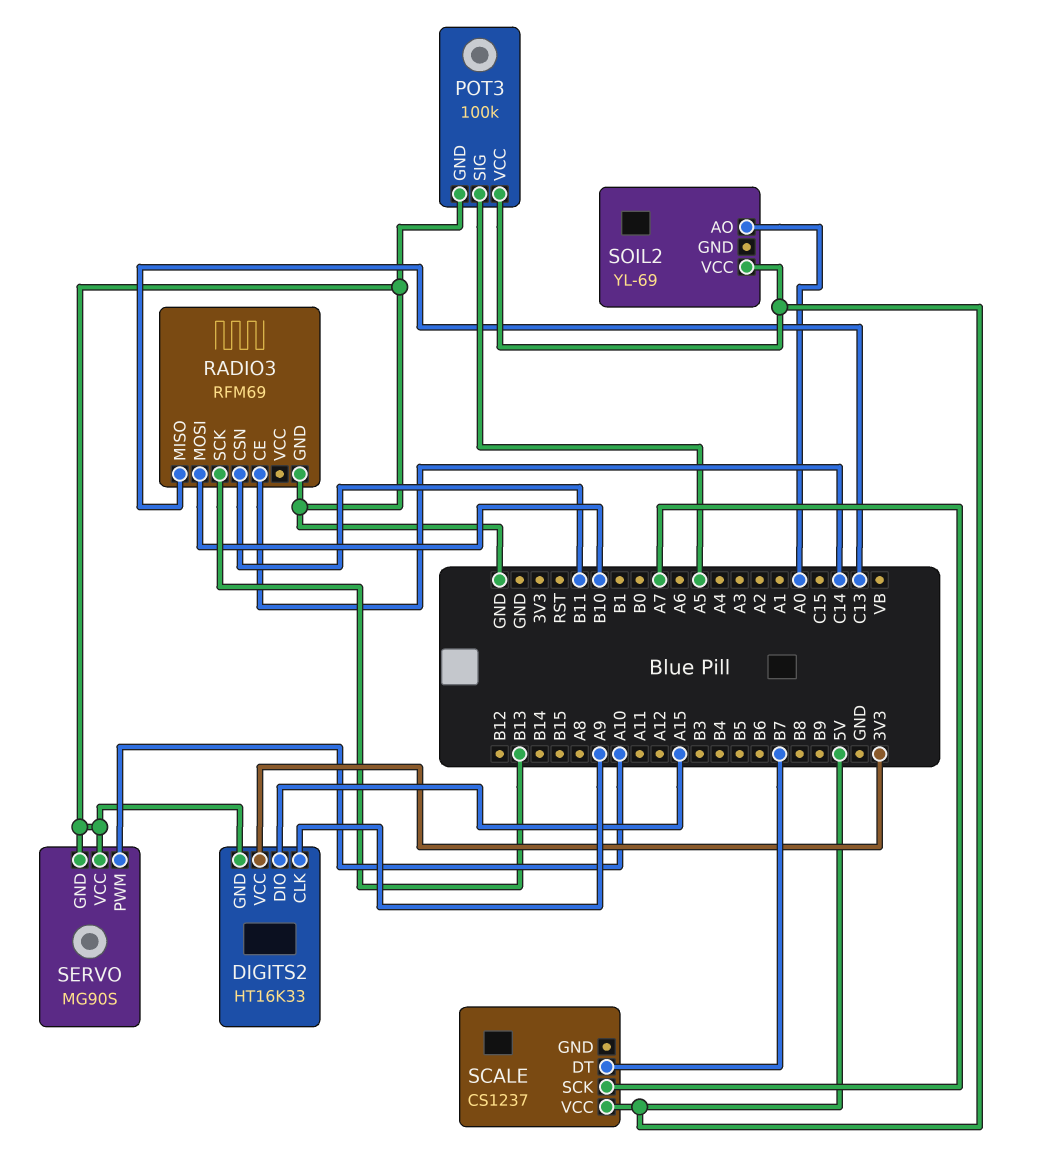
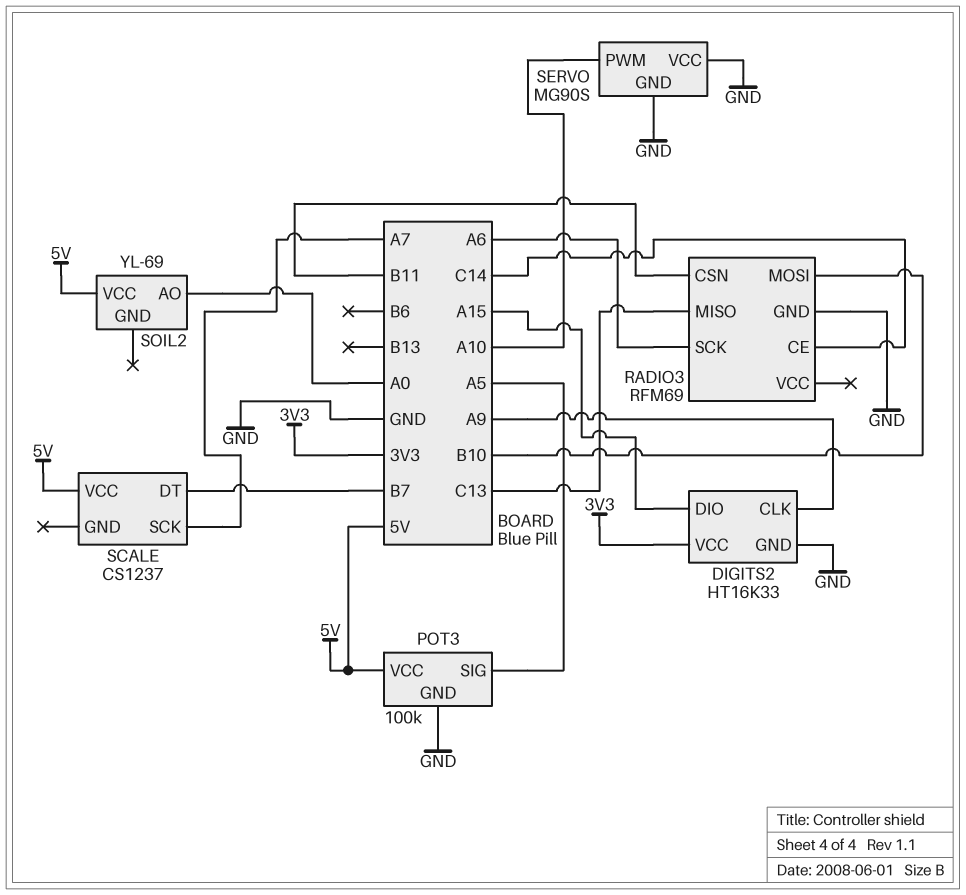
RADIO3 pin SCK: B13 -> A6

